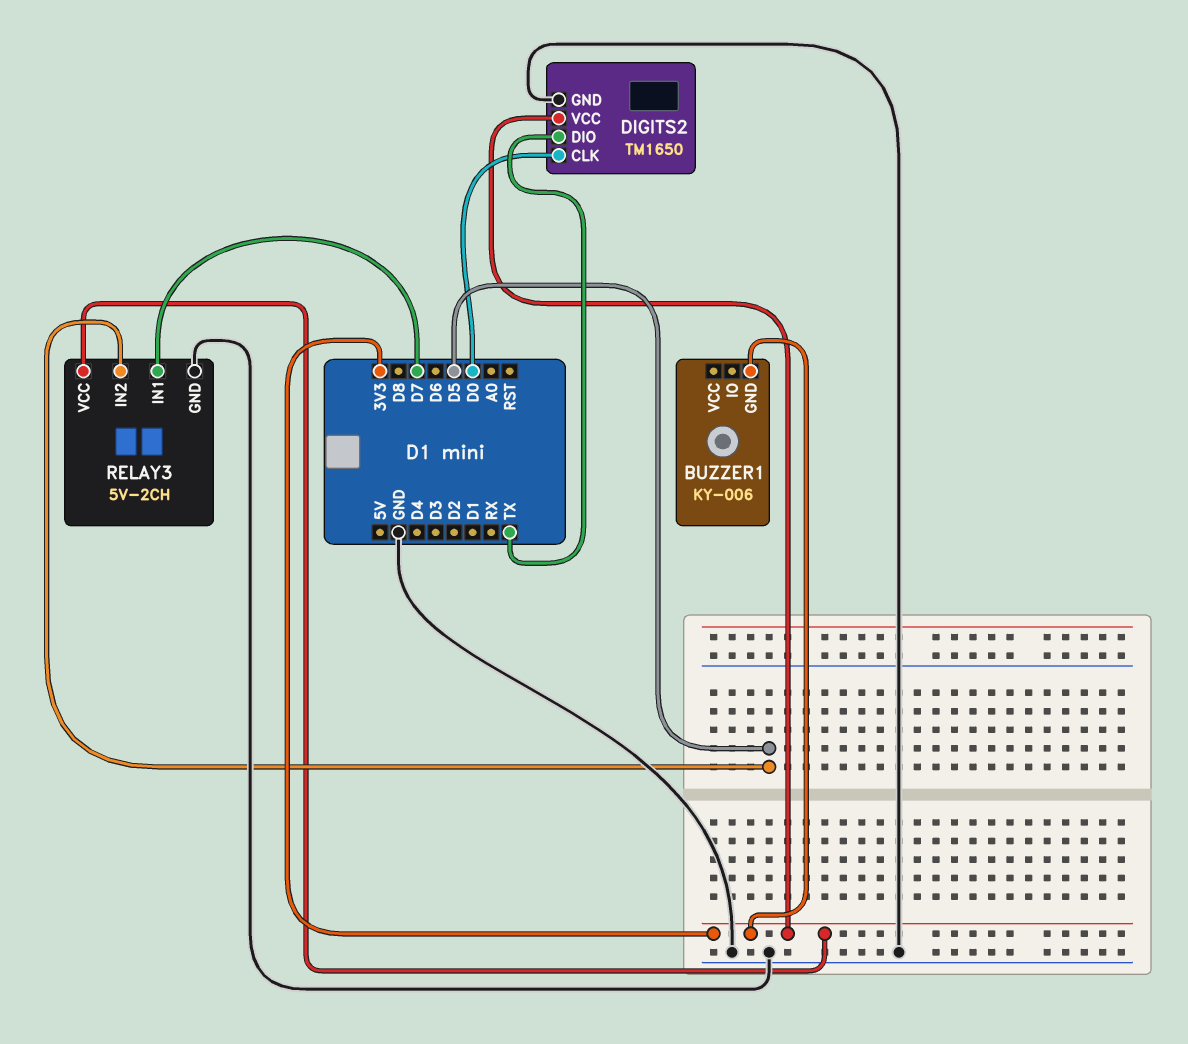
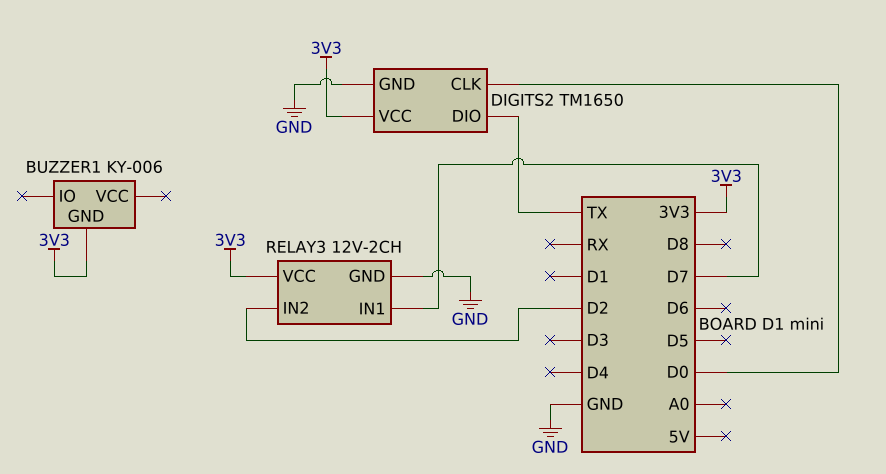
RELAY3: 5V-2CH -> 12V-2CH
RELAY3 pin IN2: D5 -> D2

